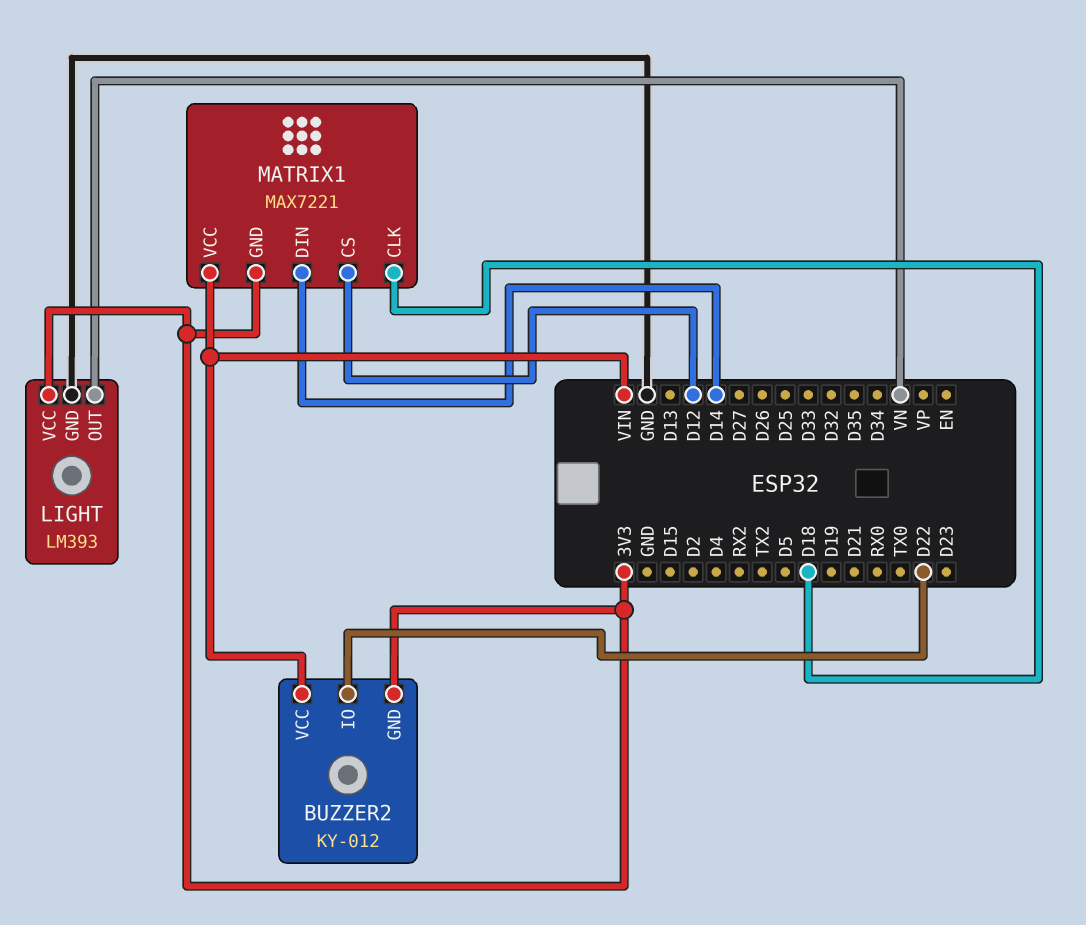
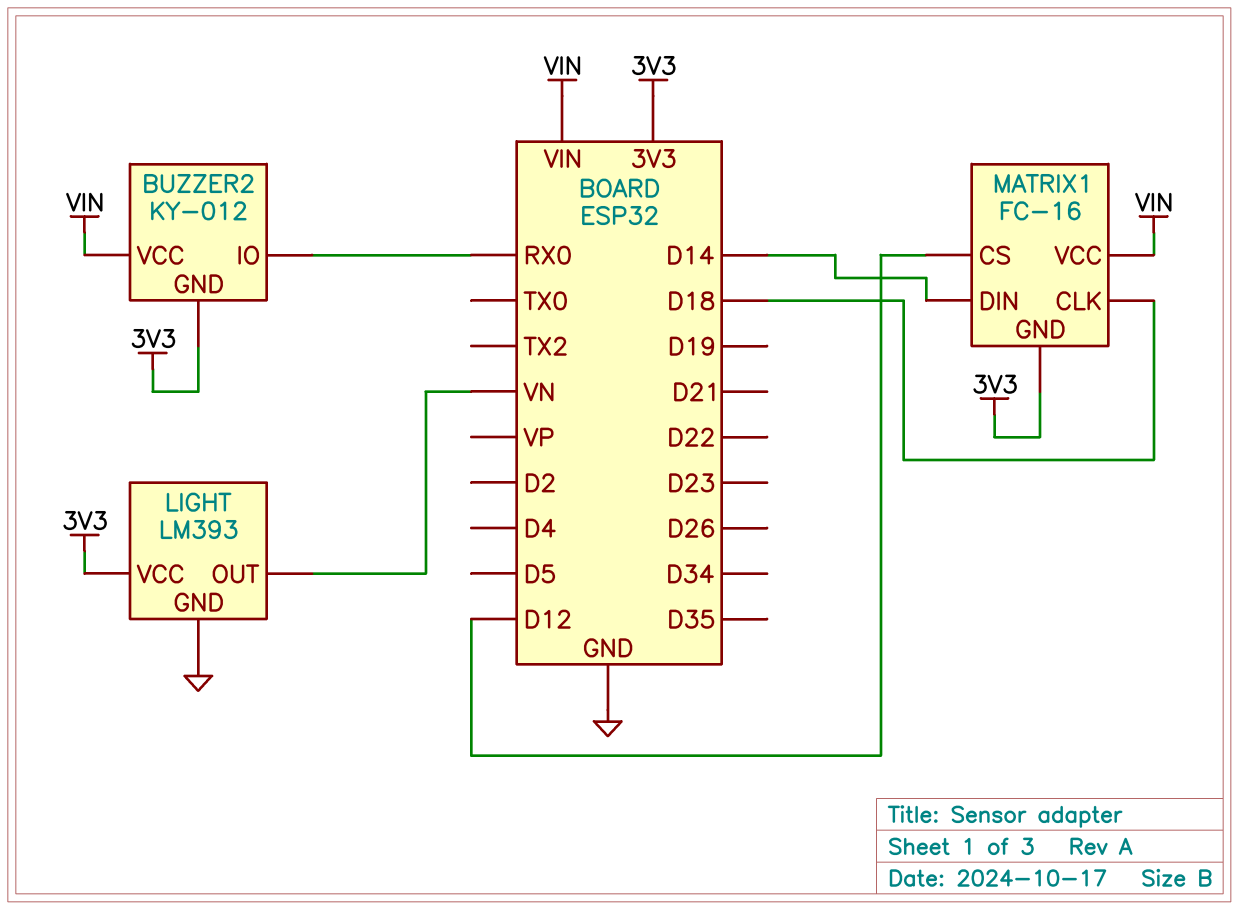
BUZZER2 pin IO: D22 -> RX0
MATRIX1: MAX7221 -> FC-16

